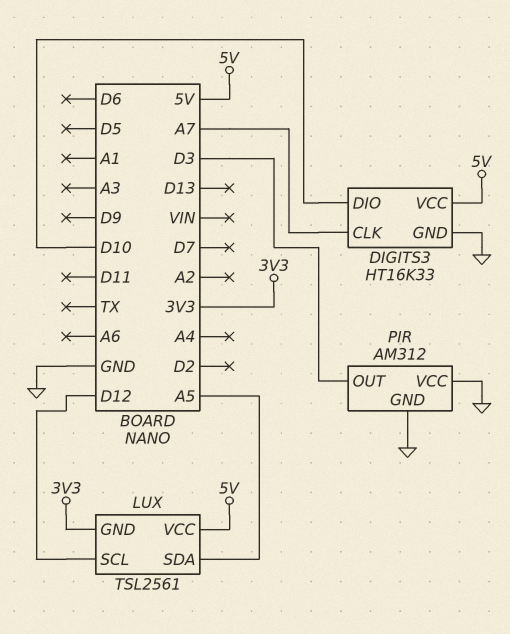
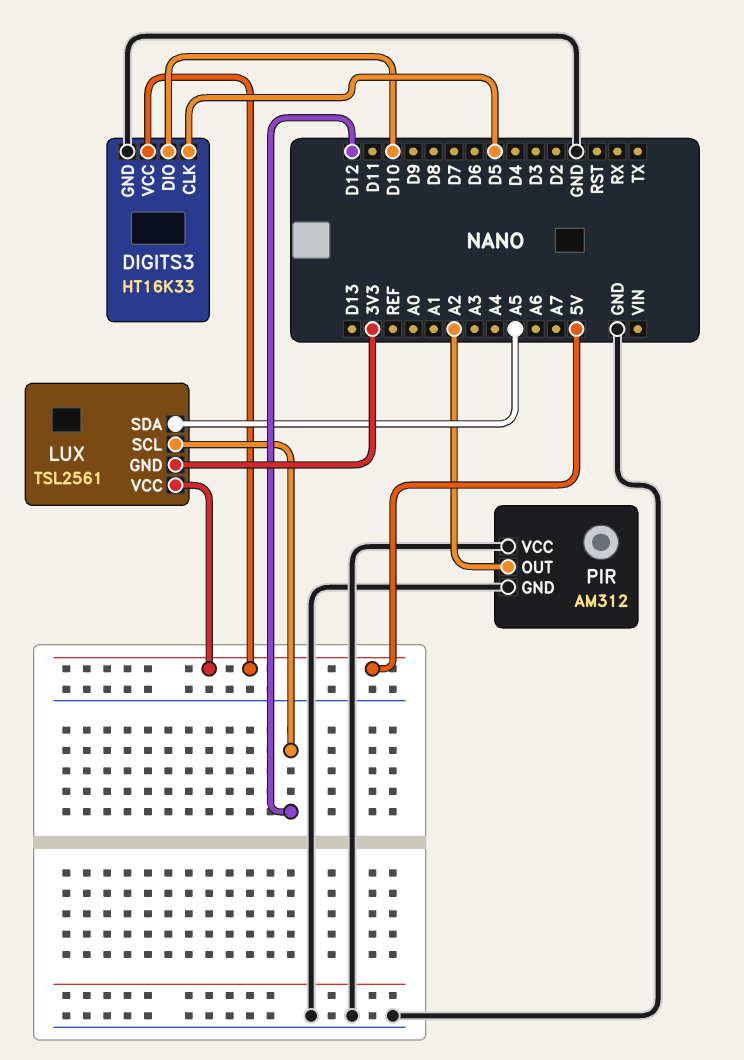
DIGITS3 pin CLK: A7 -> D5
PIR pin OUT: D3 -> A2

